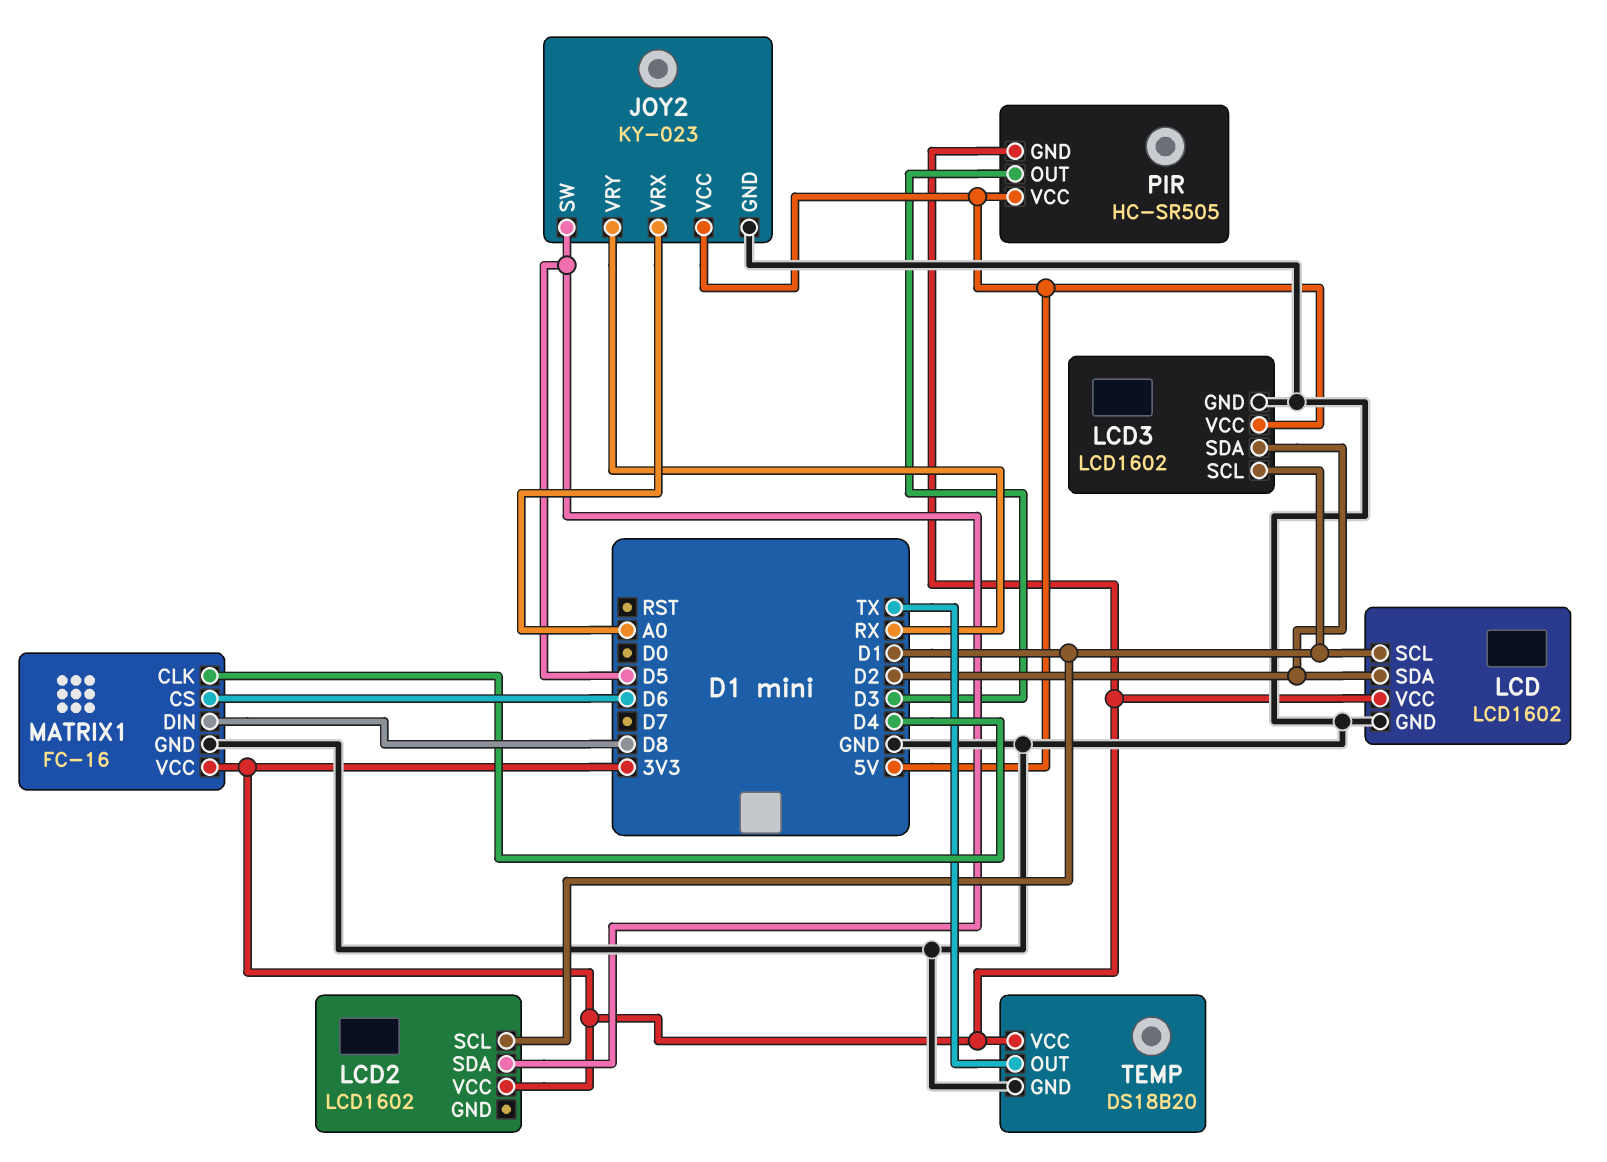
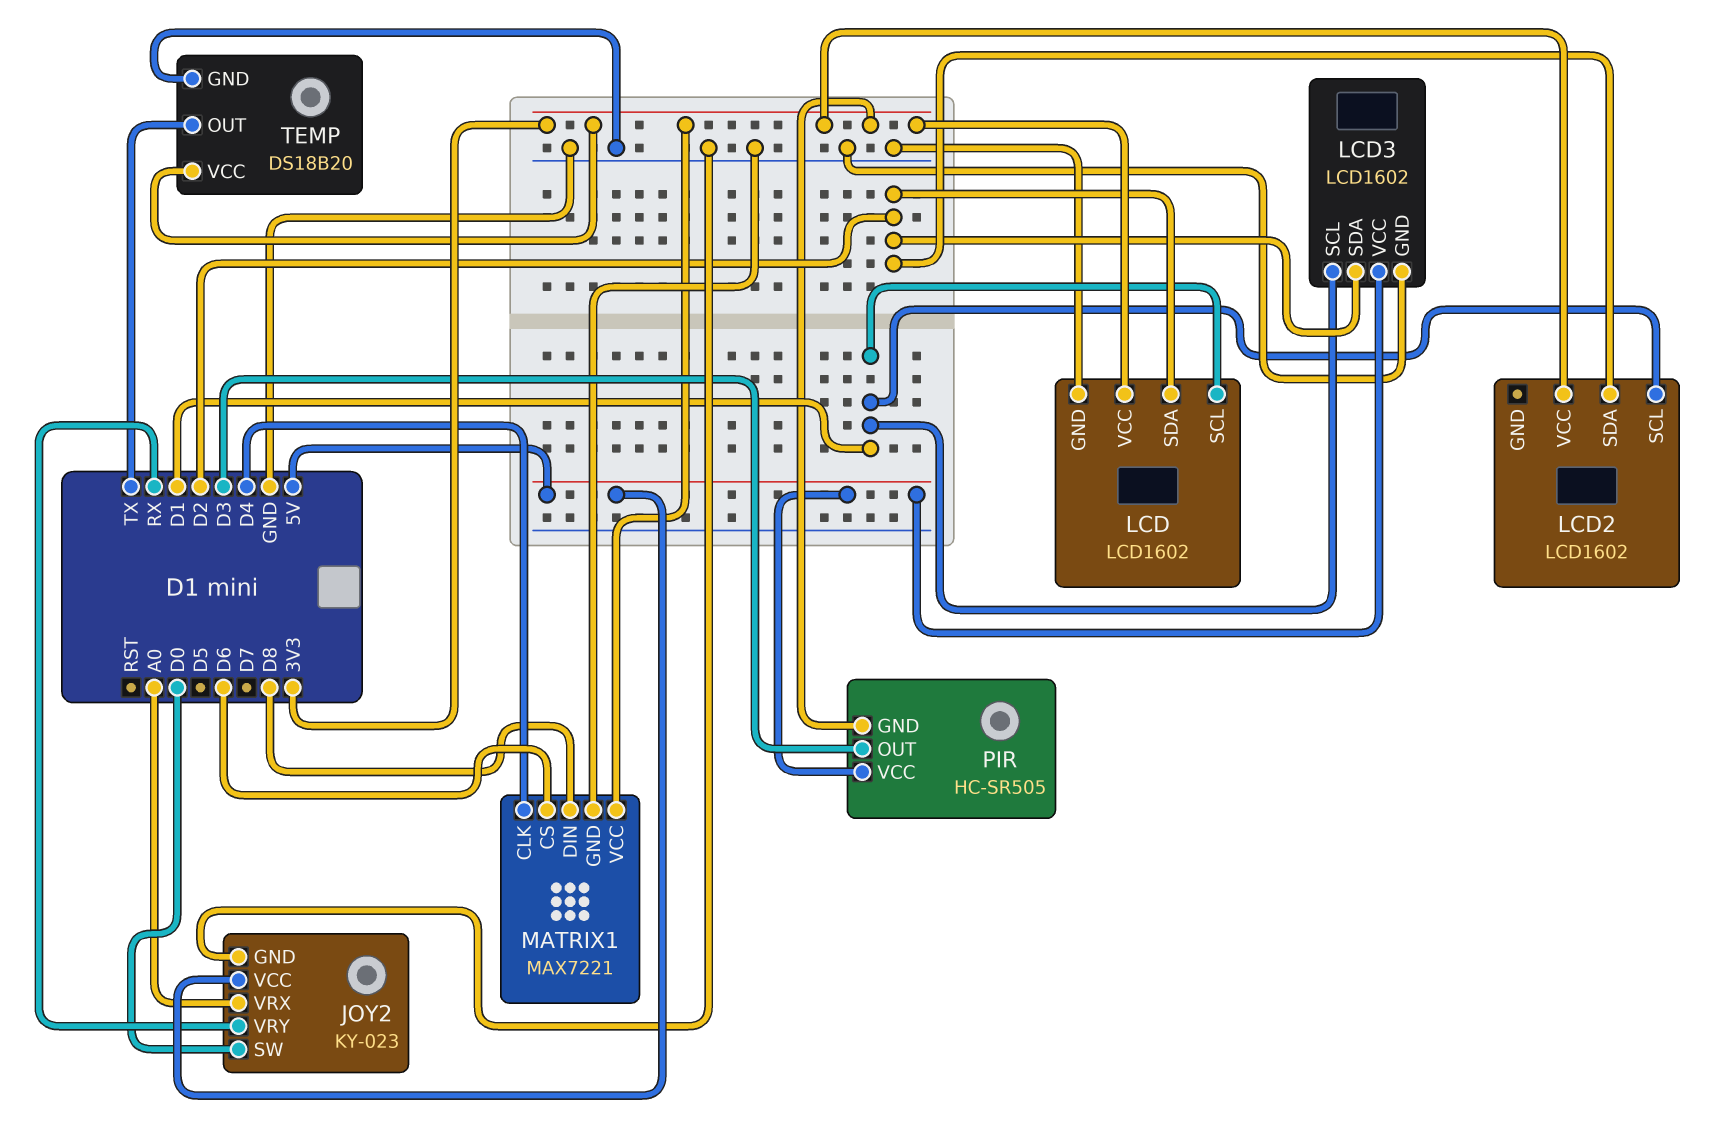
JOY2 pin SW: D5 -> D0
LCD2 pin SDA: D5 -> D2
MATRIX1: FC-16 -> MAX7221

